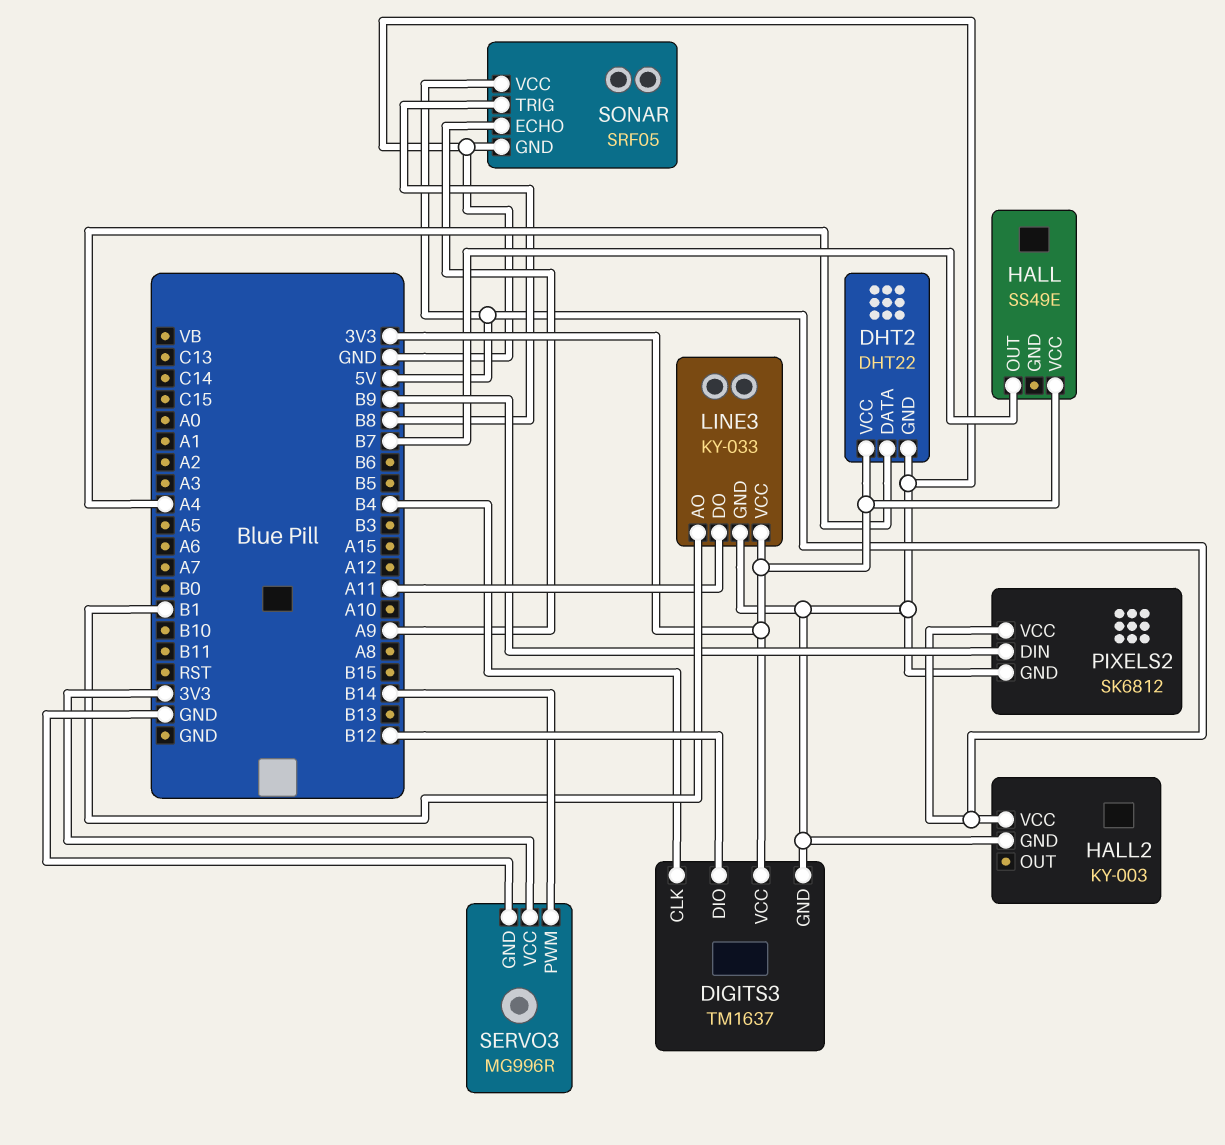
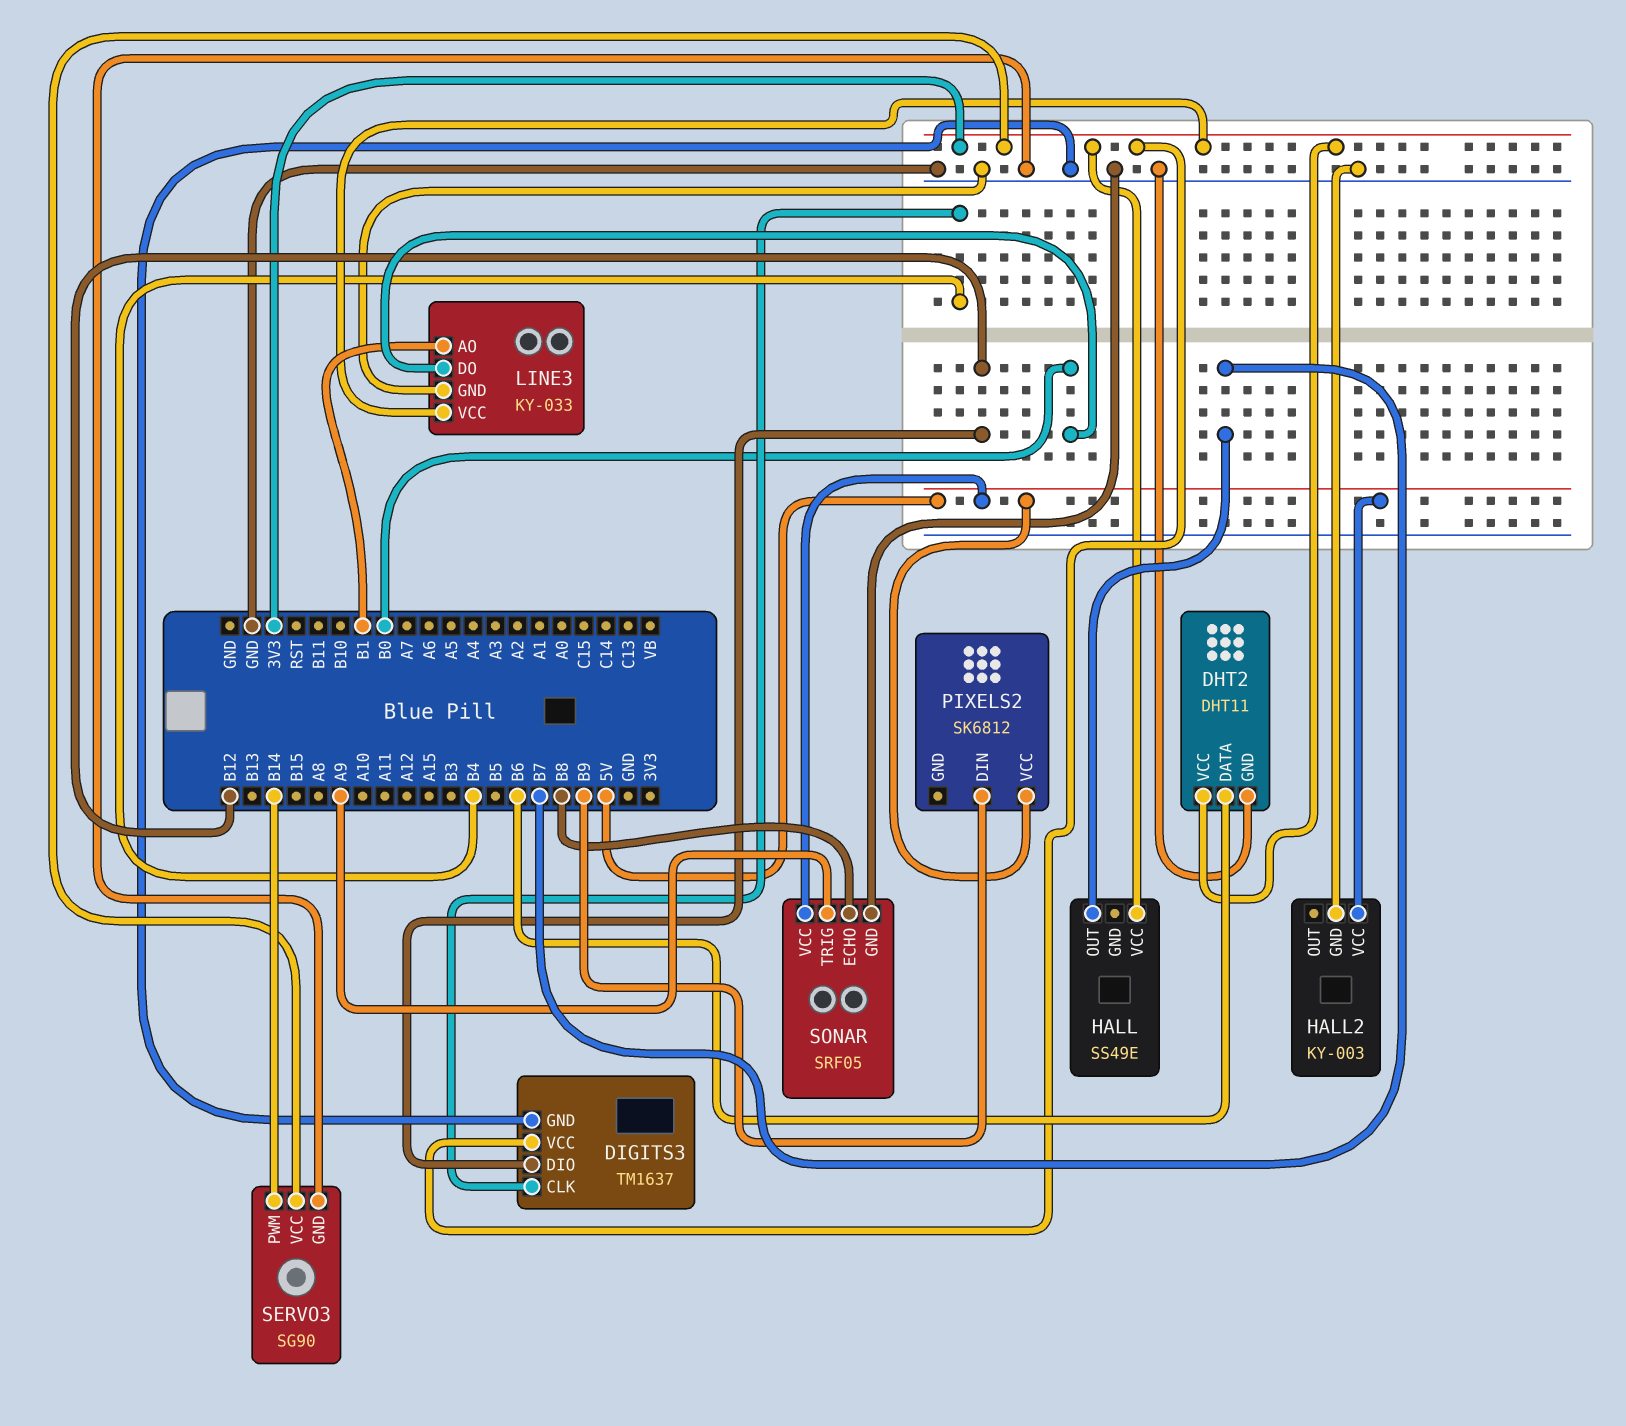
DHT2: DHT22 -> DHT11
DHT2 pin DATA: A4 -> B6
LINE3 pin DO: A11 -> B0
PIXELS2 pin GND: GND -> none
SERVO3: MG996R -> SG90
SONAR pin ECHO: A9 -> B8
SONAR pin TRIG: B8 -> A9

